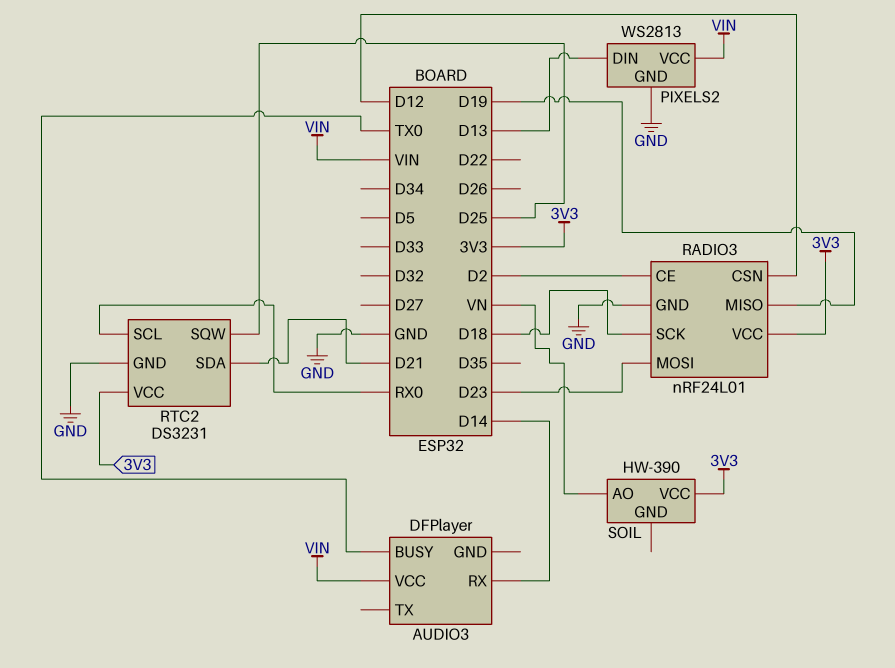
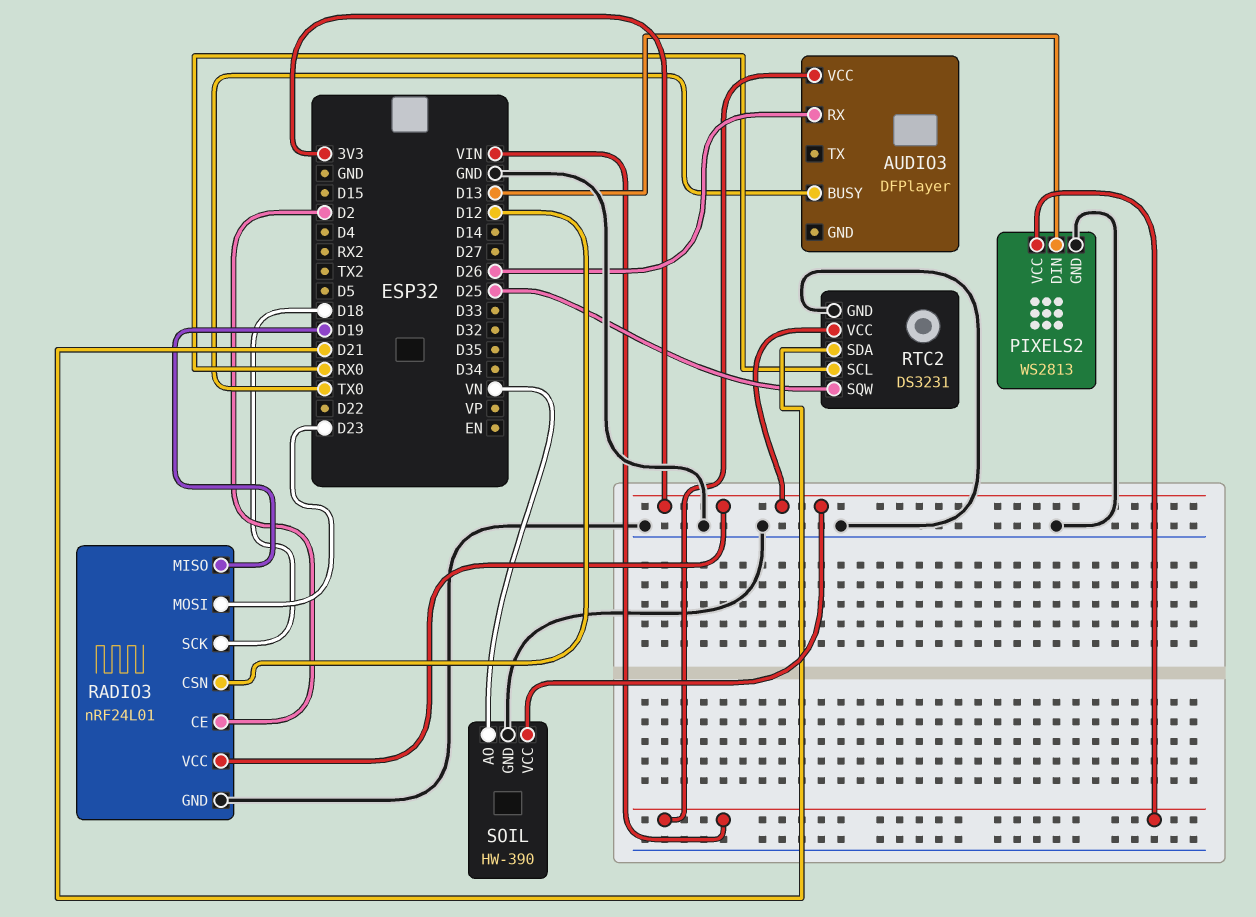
AUDIO3 pin RX: D14 -> D26
SOIL pin GND: none -> GND

